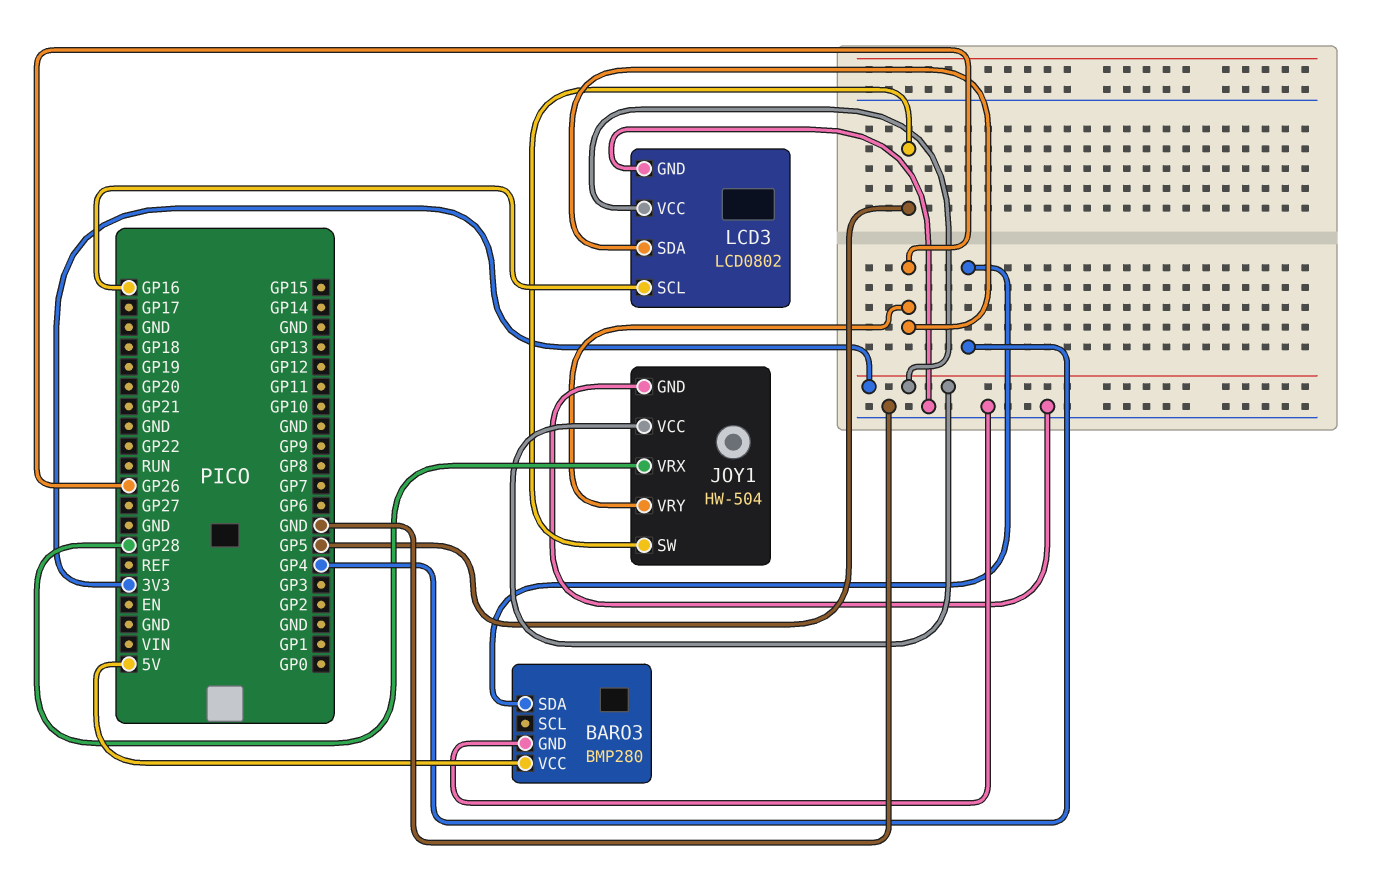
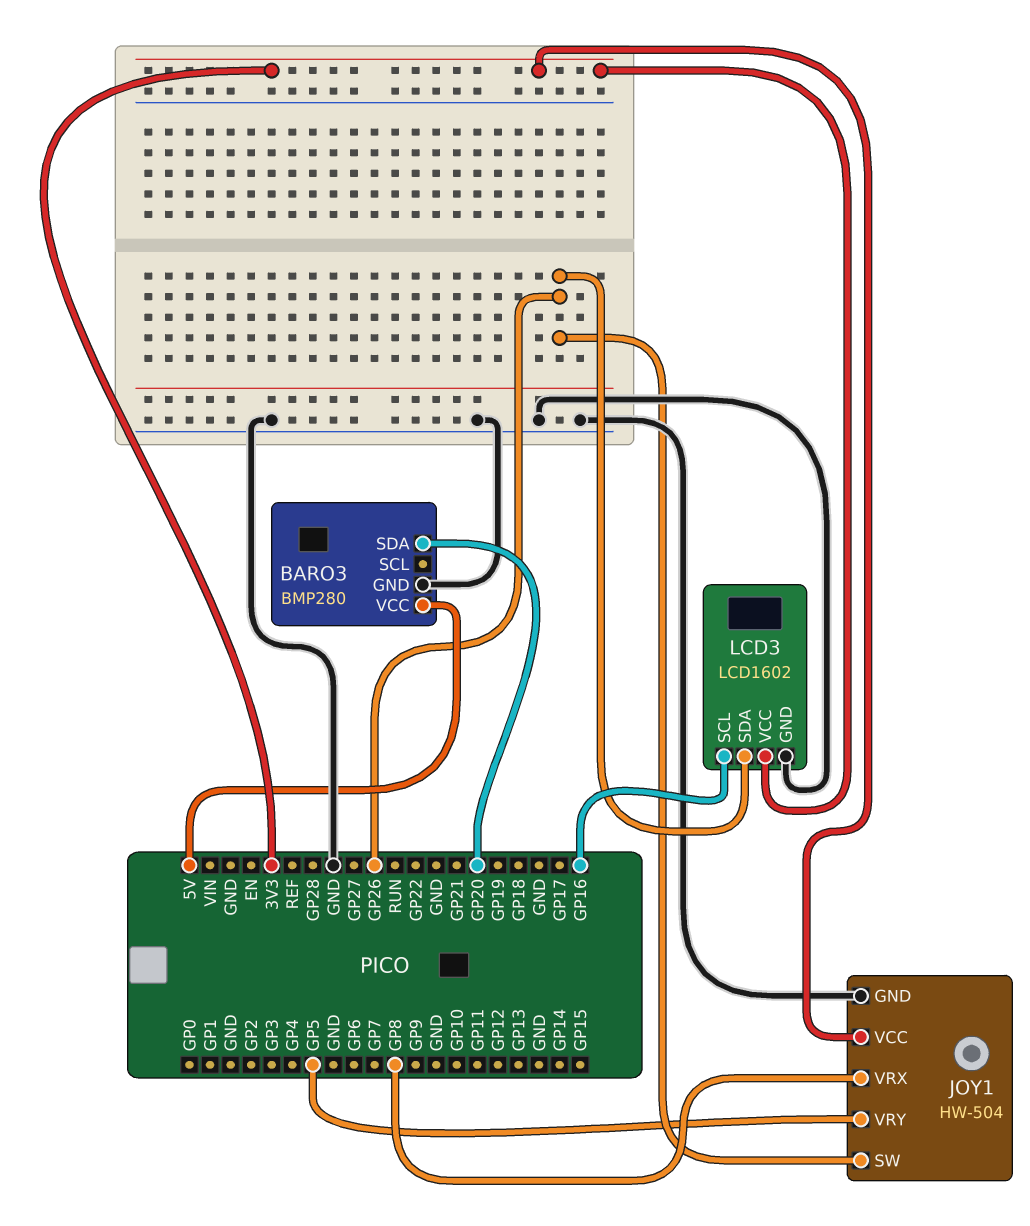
BARO3 pin SDA: GP4 -> GP20
JOY1 pin SW: GP5 -> GP26
JOY1 pin VRX: GP28 -> GP8
JOY1 pin VRY: GP26 -> GP5
LCD3: LCD0802 -> LCD1602

